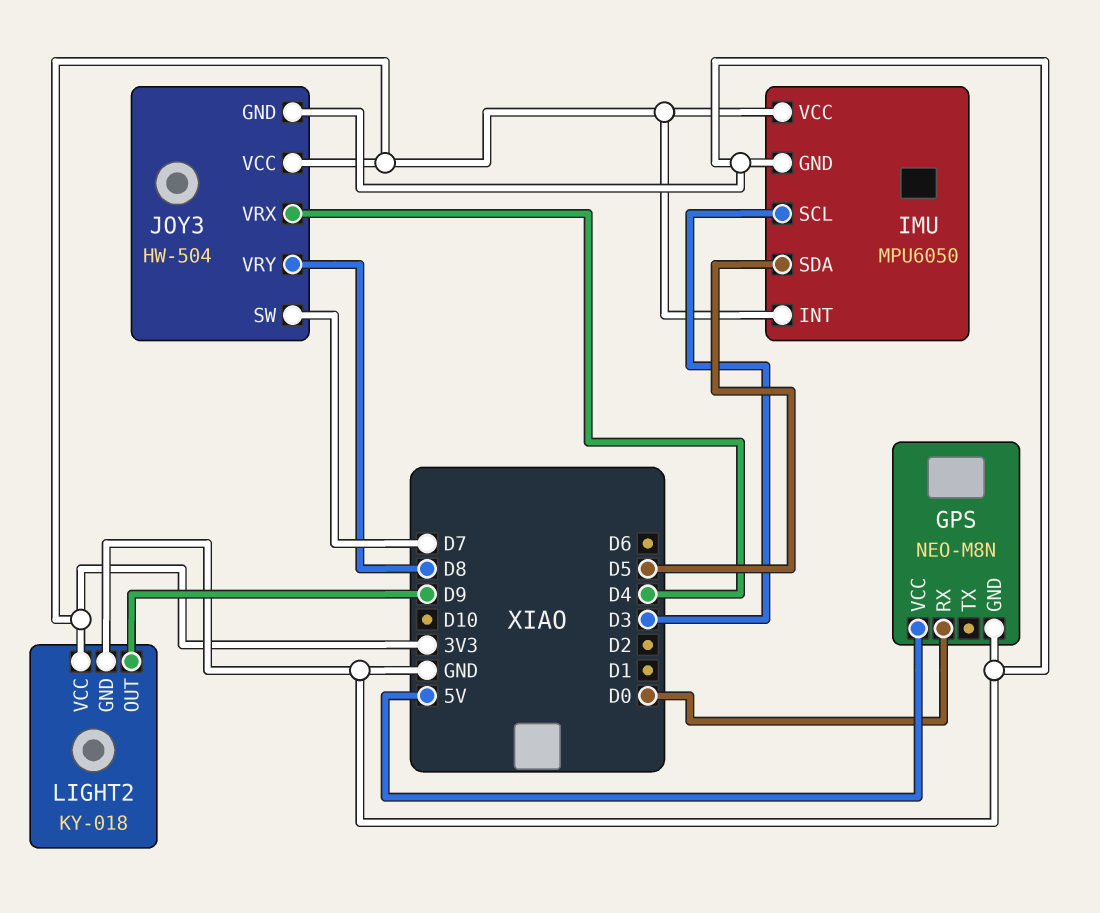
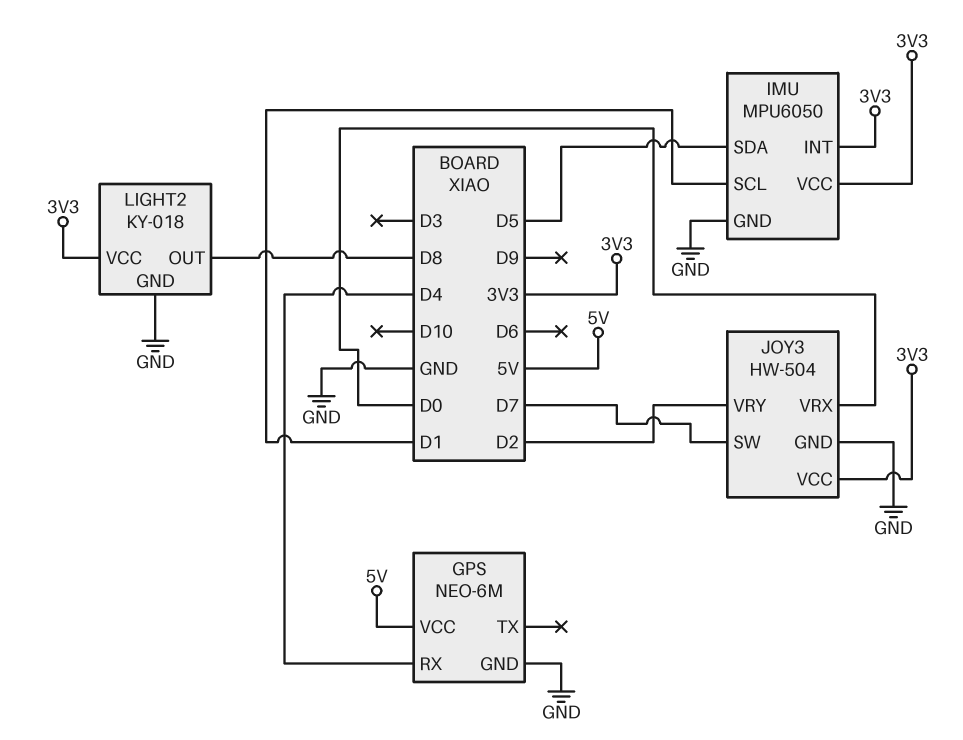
GPS: NEO-M8N -> NEO-6M
GPS pin RX: D0 -> D4
IMU pin SCL: D3 -> D1
JOY3 pin VRX: D4 -> D0
JOY3 pin VRY: D8 -> D2
LIGHT2 pin OUT: D9 -> D8

